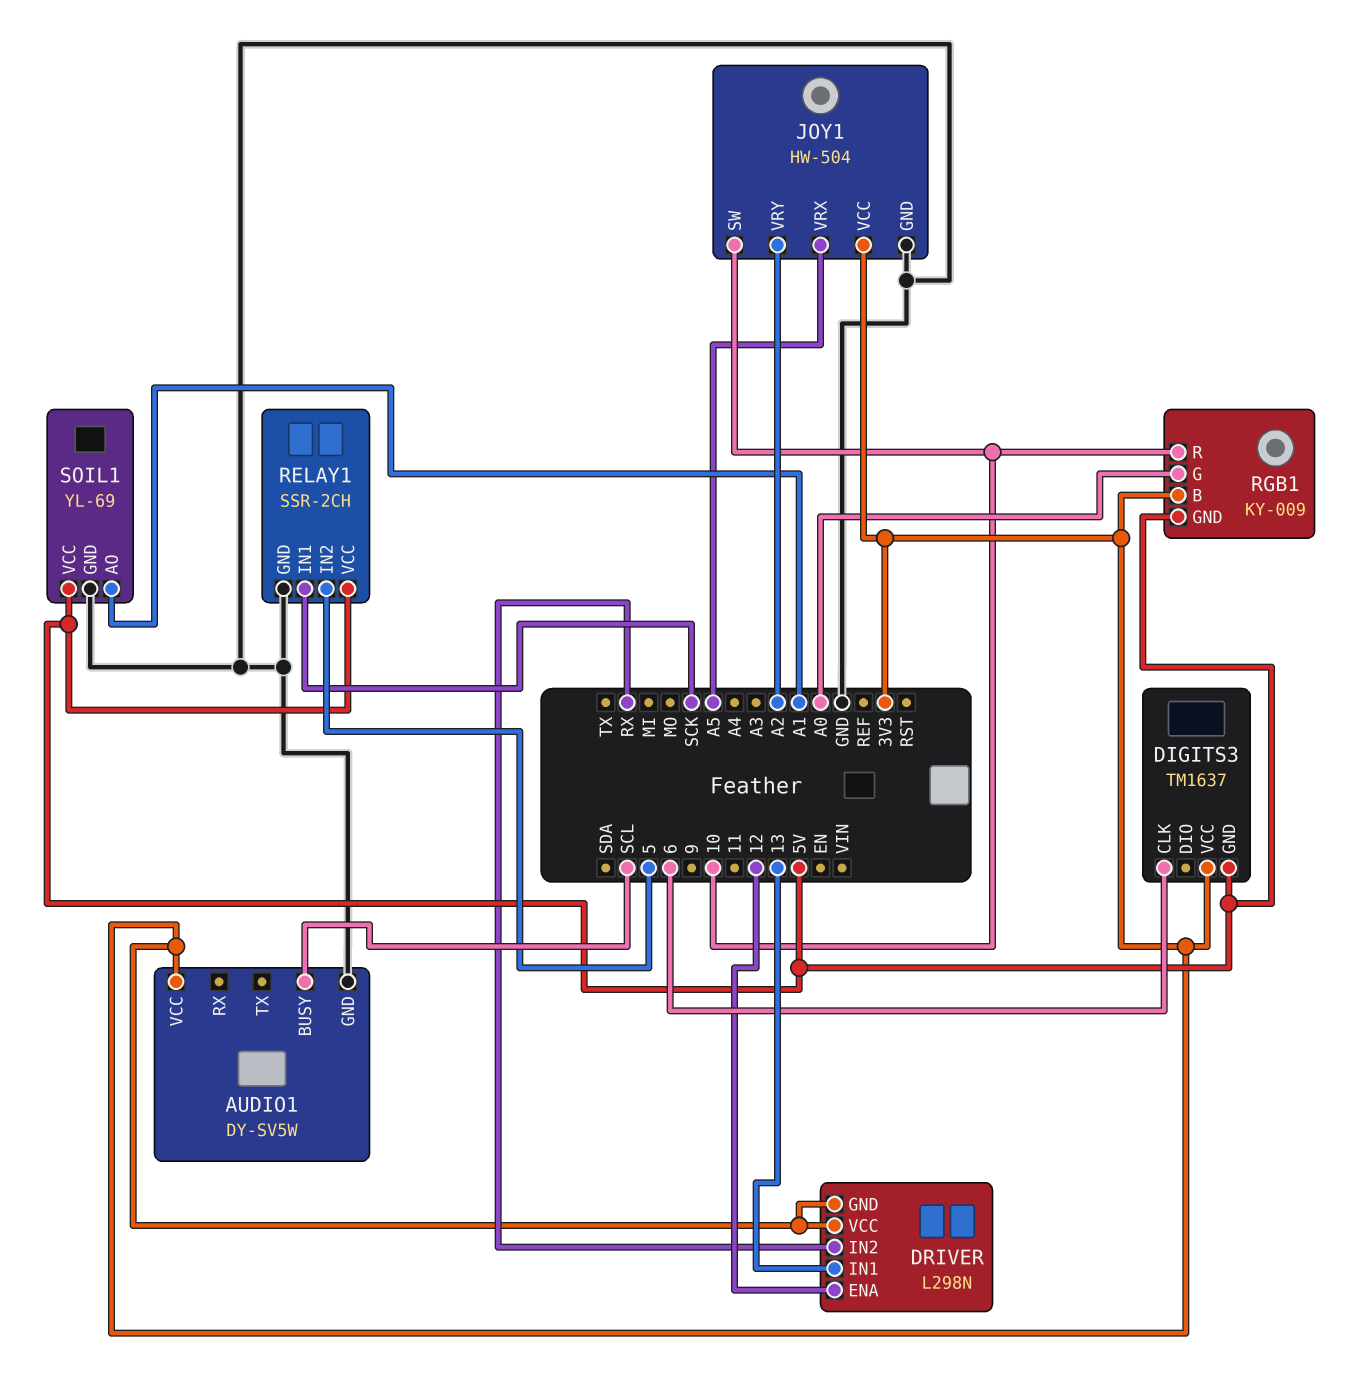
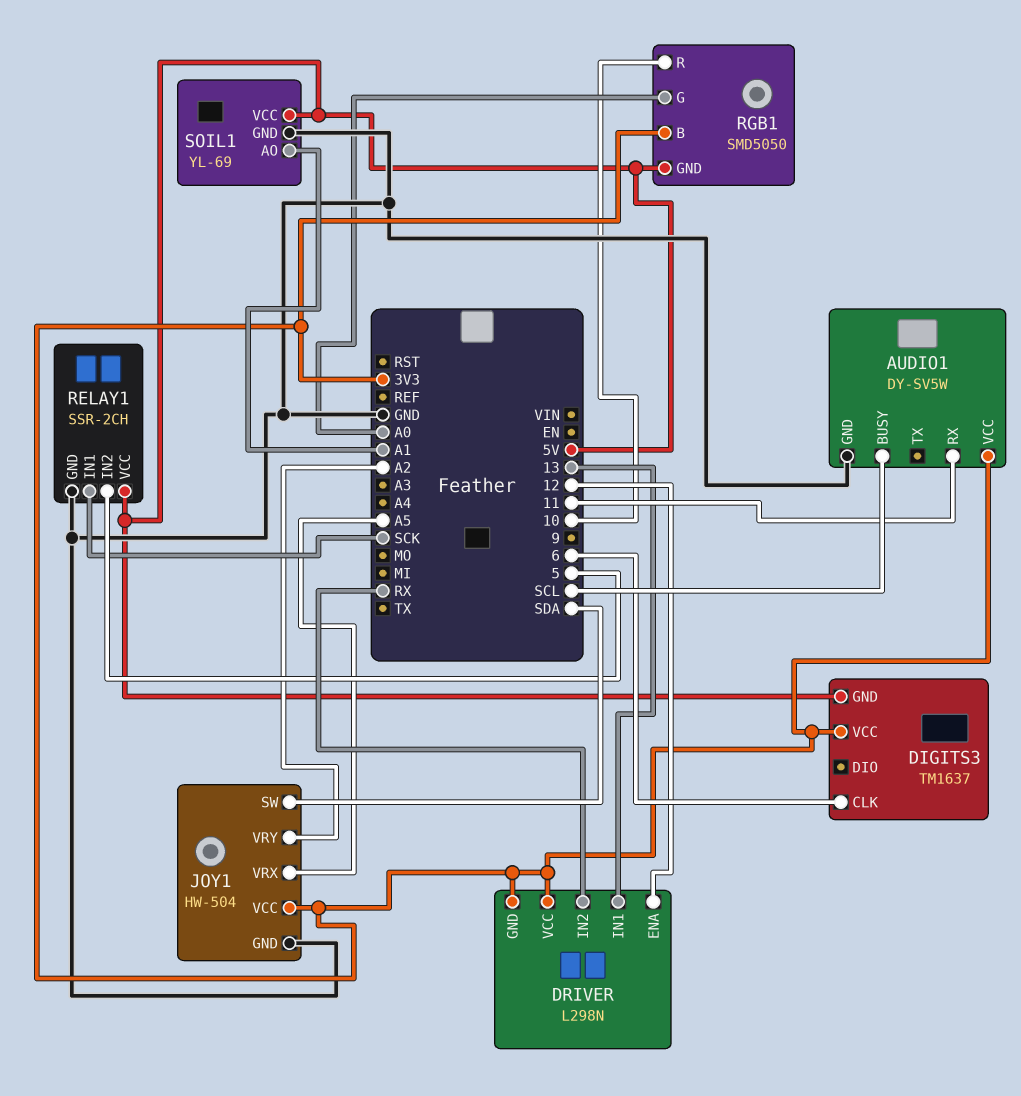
AUDIO1 pin RX: none -> 11
JOY1 pin SW: 10 -> SDA
RGB1: KY-009 -> SMD5050

